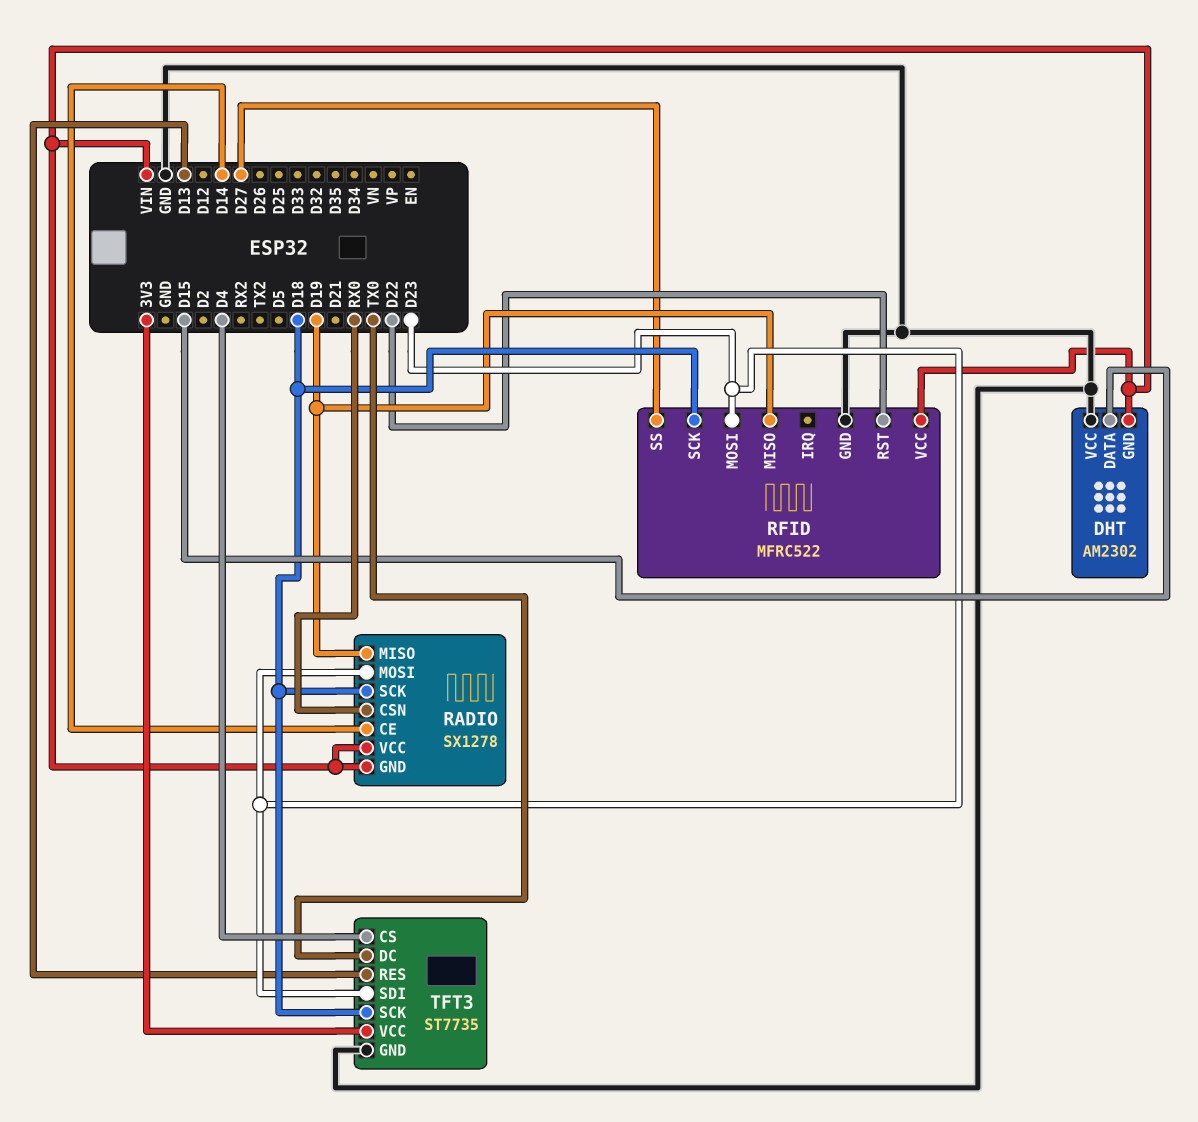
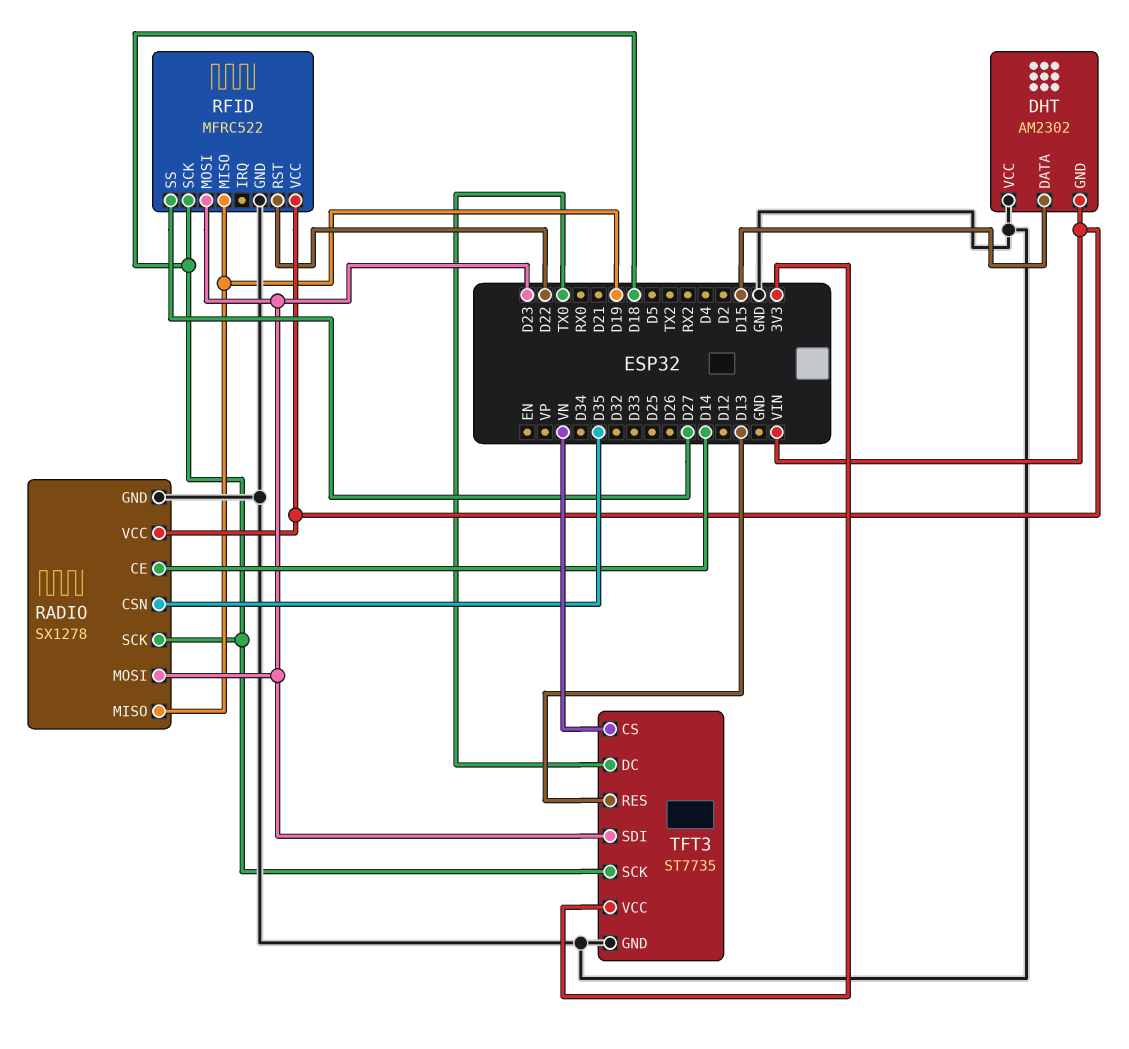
RADIO pin CSN: RX0 -> D35
RADIO pin GND: VIN -> GND
TFT3 pin CS: D4 -> VN

